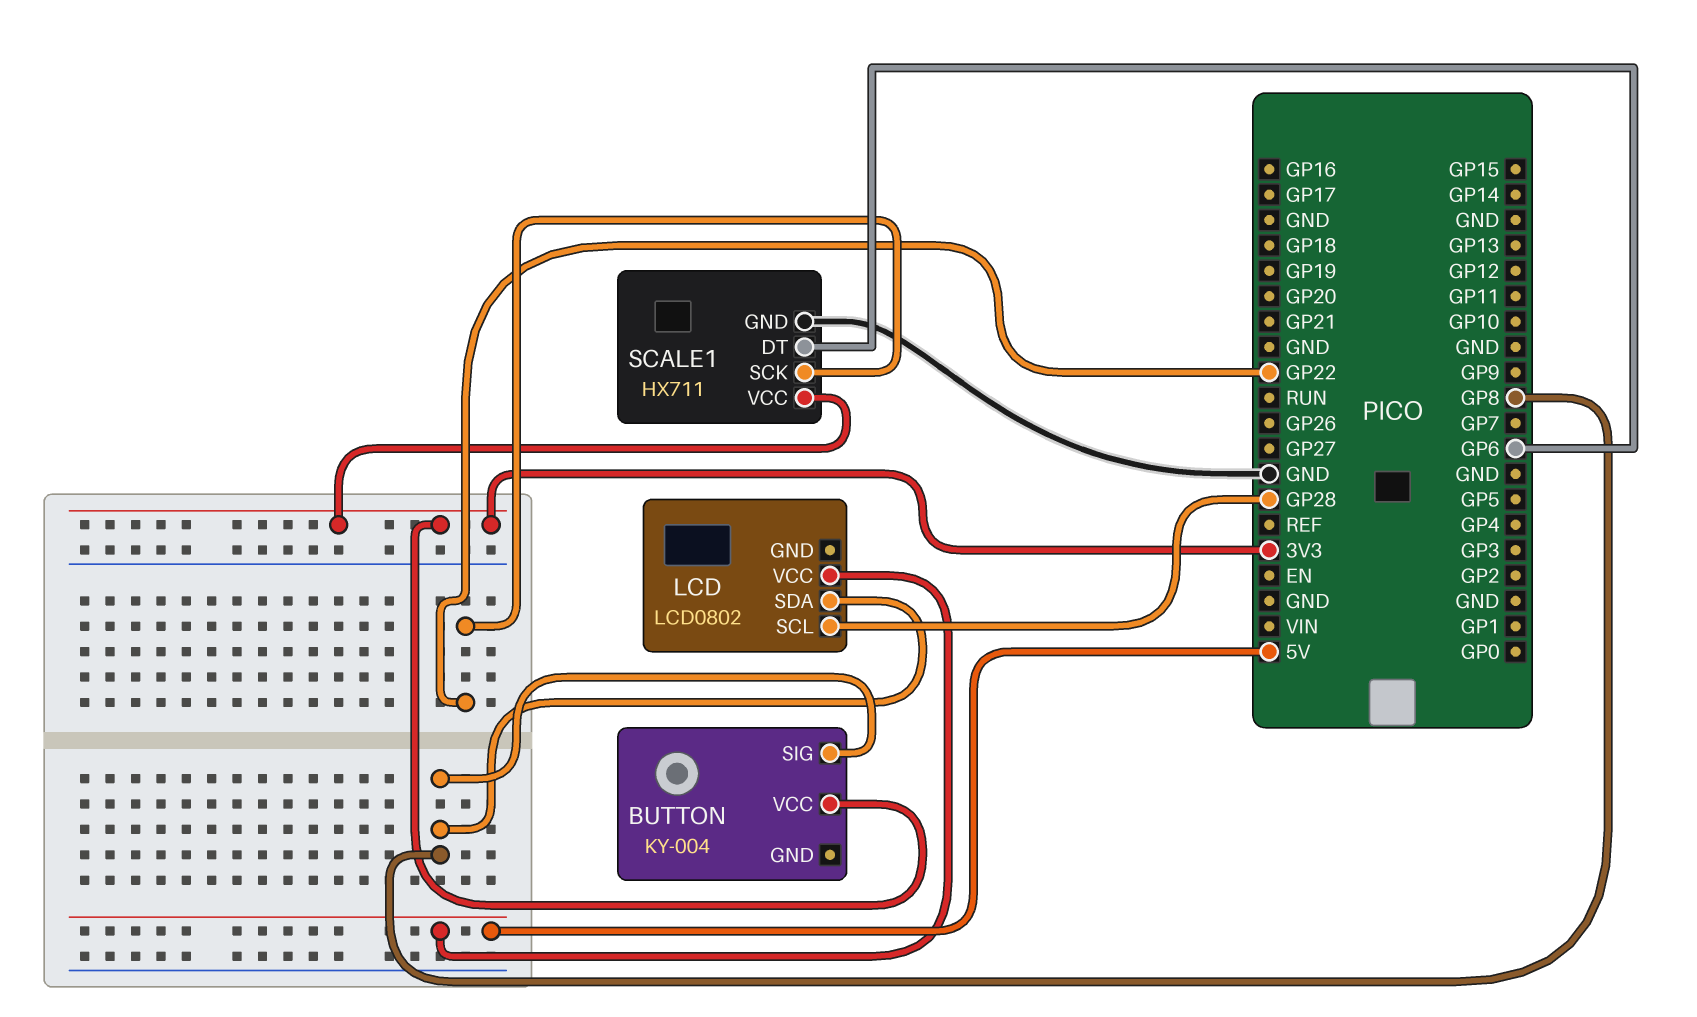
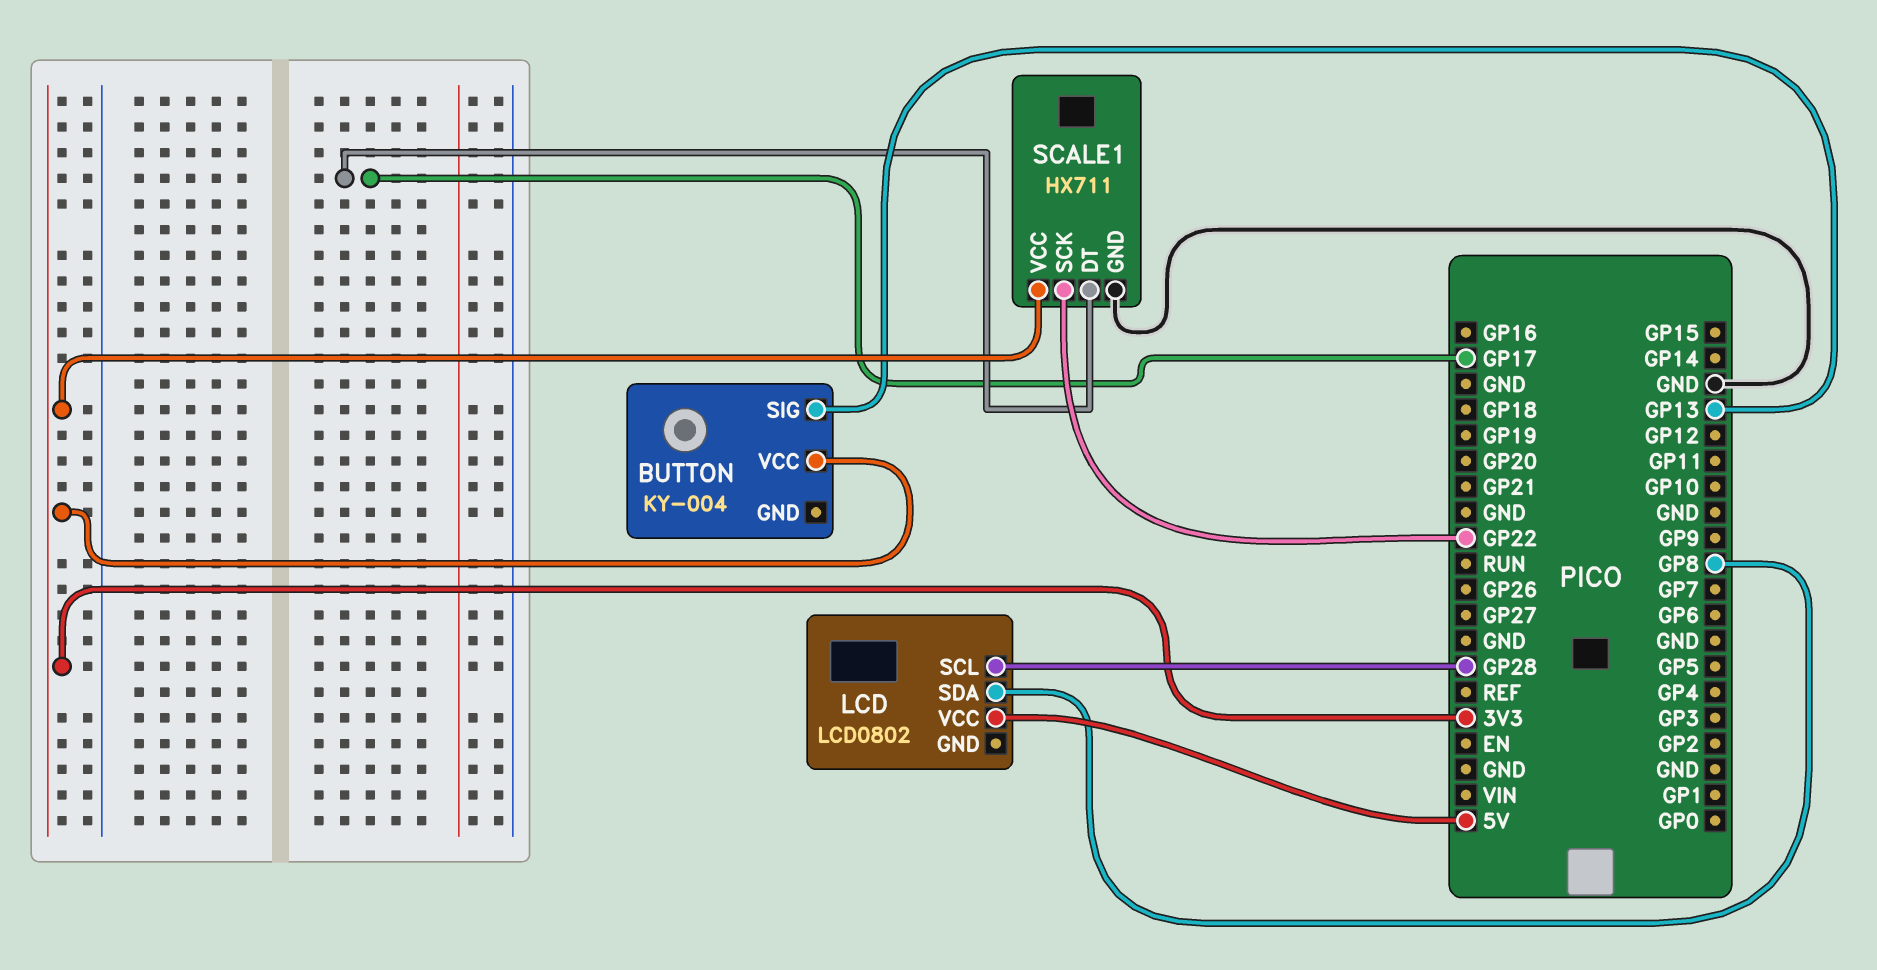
BUTTON pin SIG: GP8 -> GP13
SCALE1 pin DT: GP6 -> GP17

